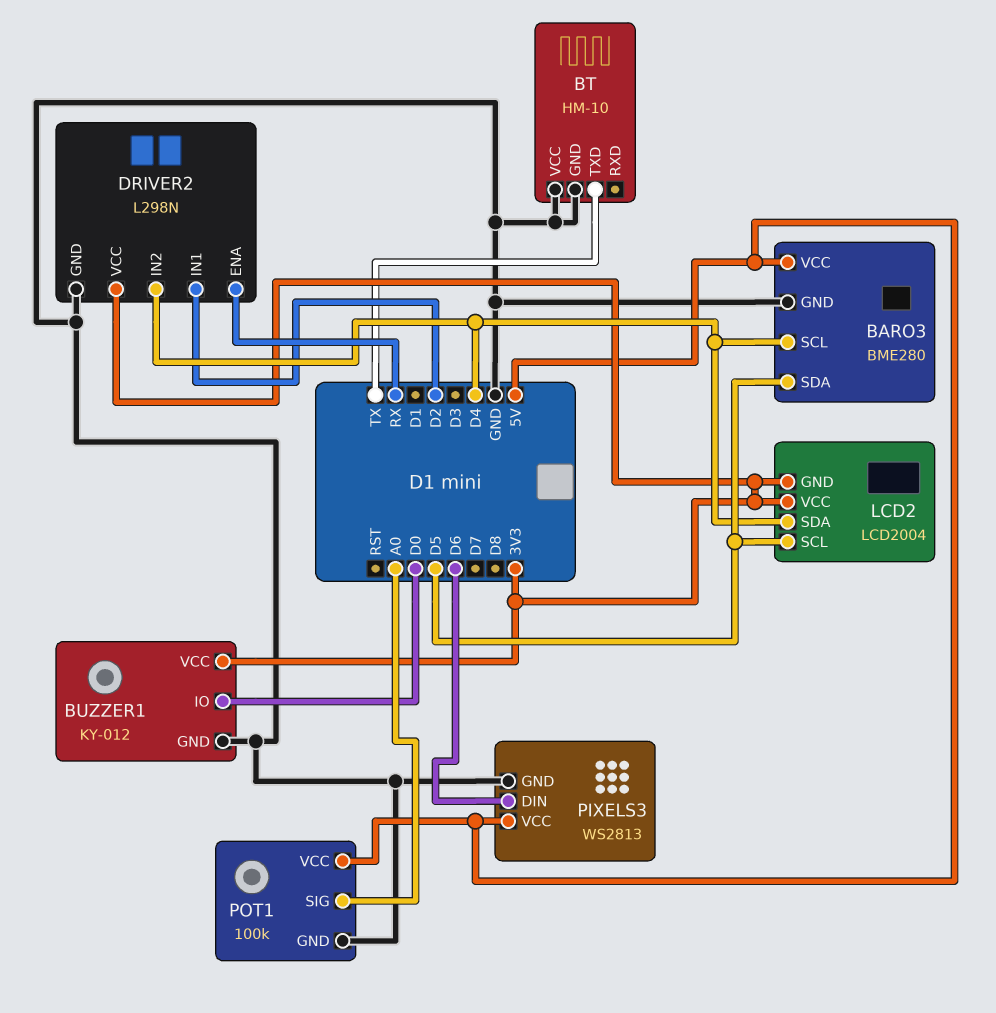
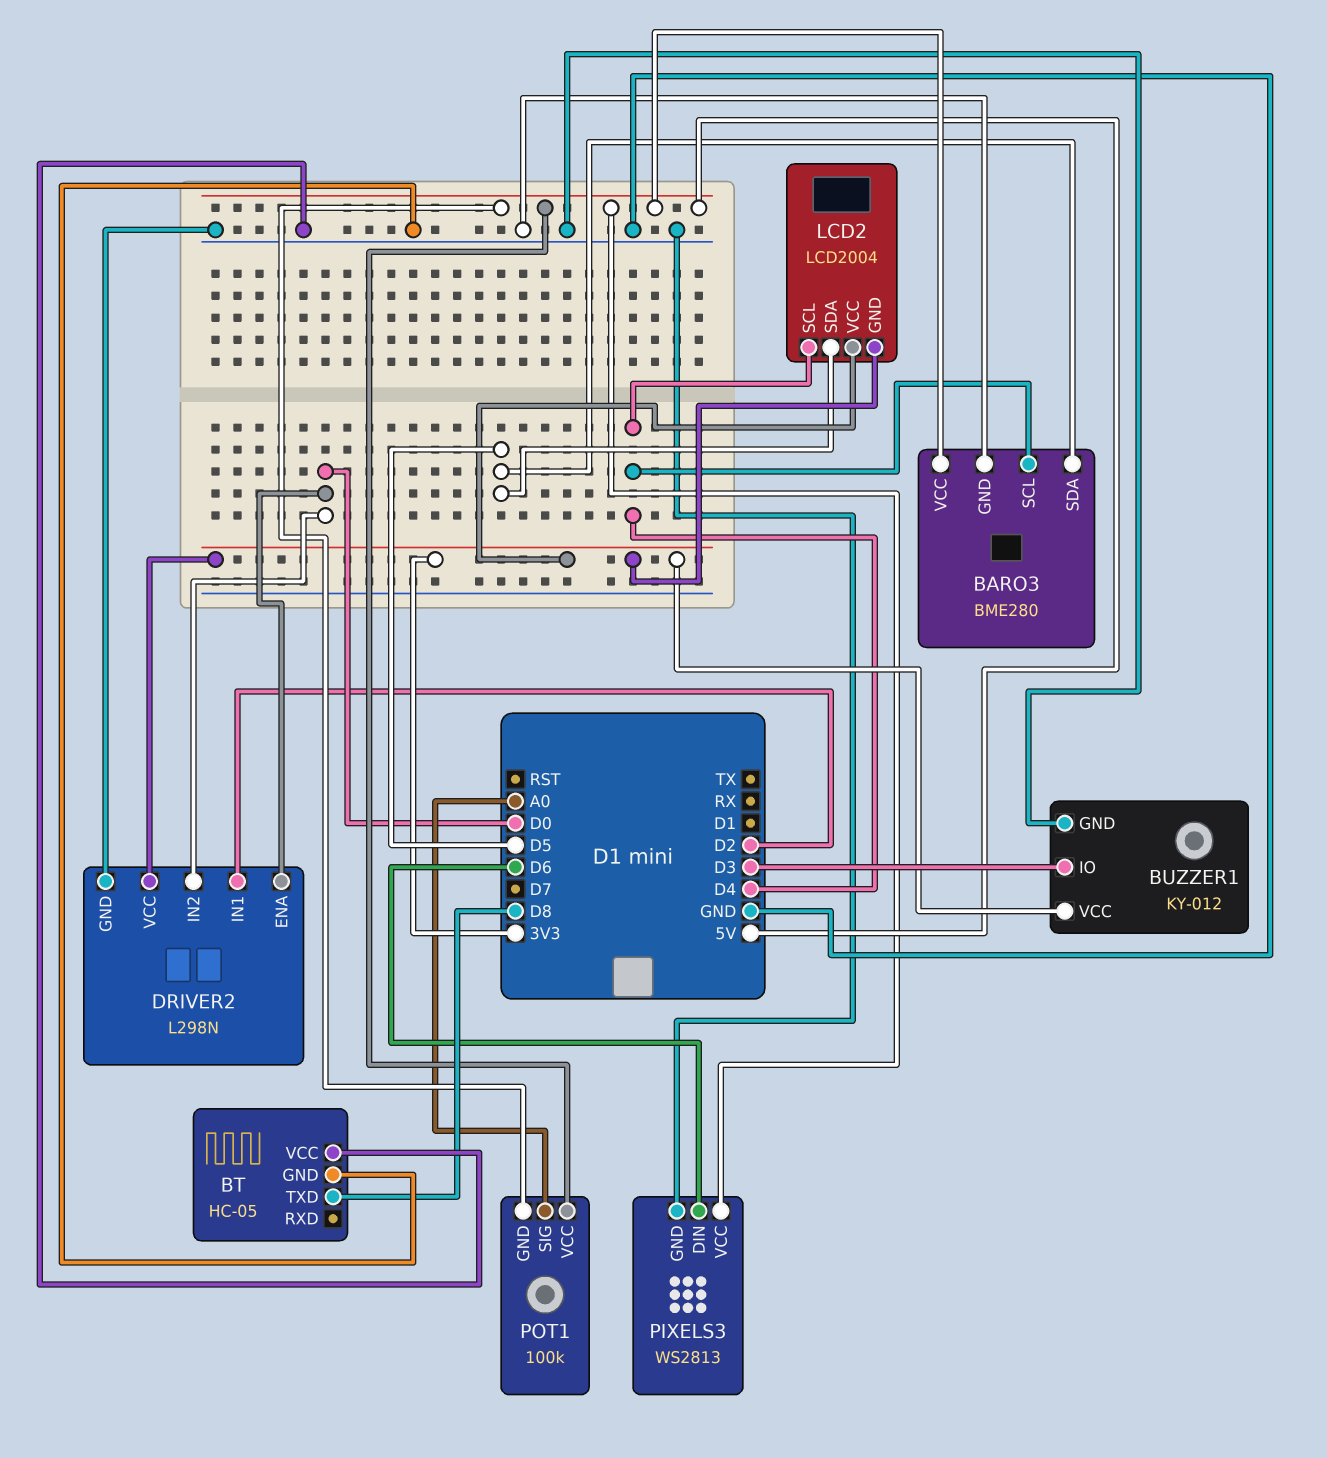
BT: HM-10 -> HC-05
BT pin TXD: TX -> D8
BUZZER1 pin IO: D0 -> D3
DRIVER2 pin ENA: RX -> D0
DRIVER2 pin IN2: D4 -> D0
LCD2 pin SCL: D5 -> D4
LCD2 pin SDA: D4 -> D5
POT1 pin GND: GND -> 5V

